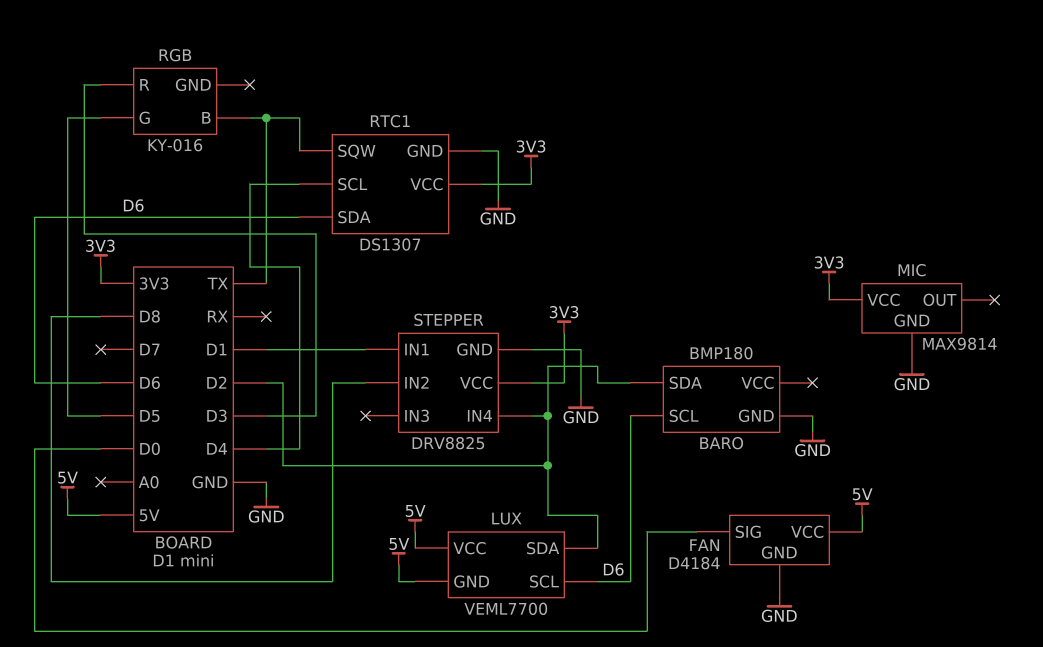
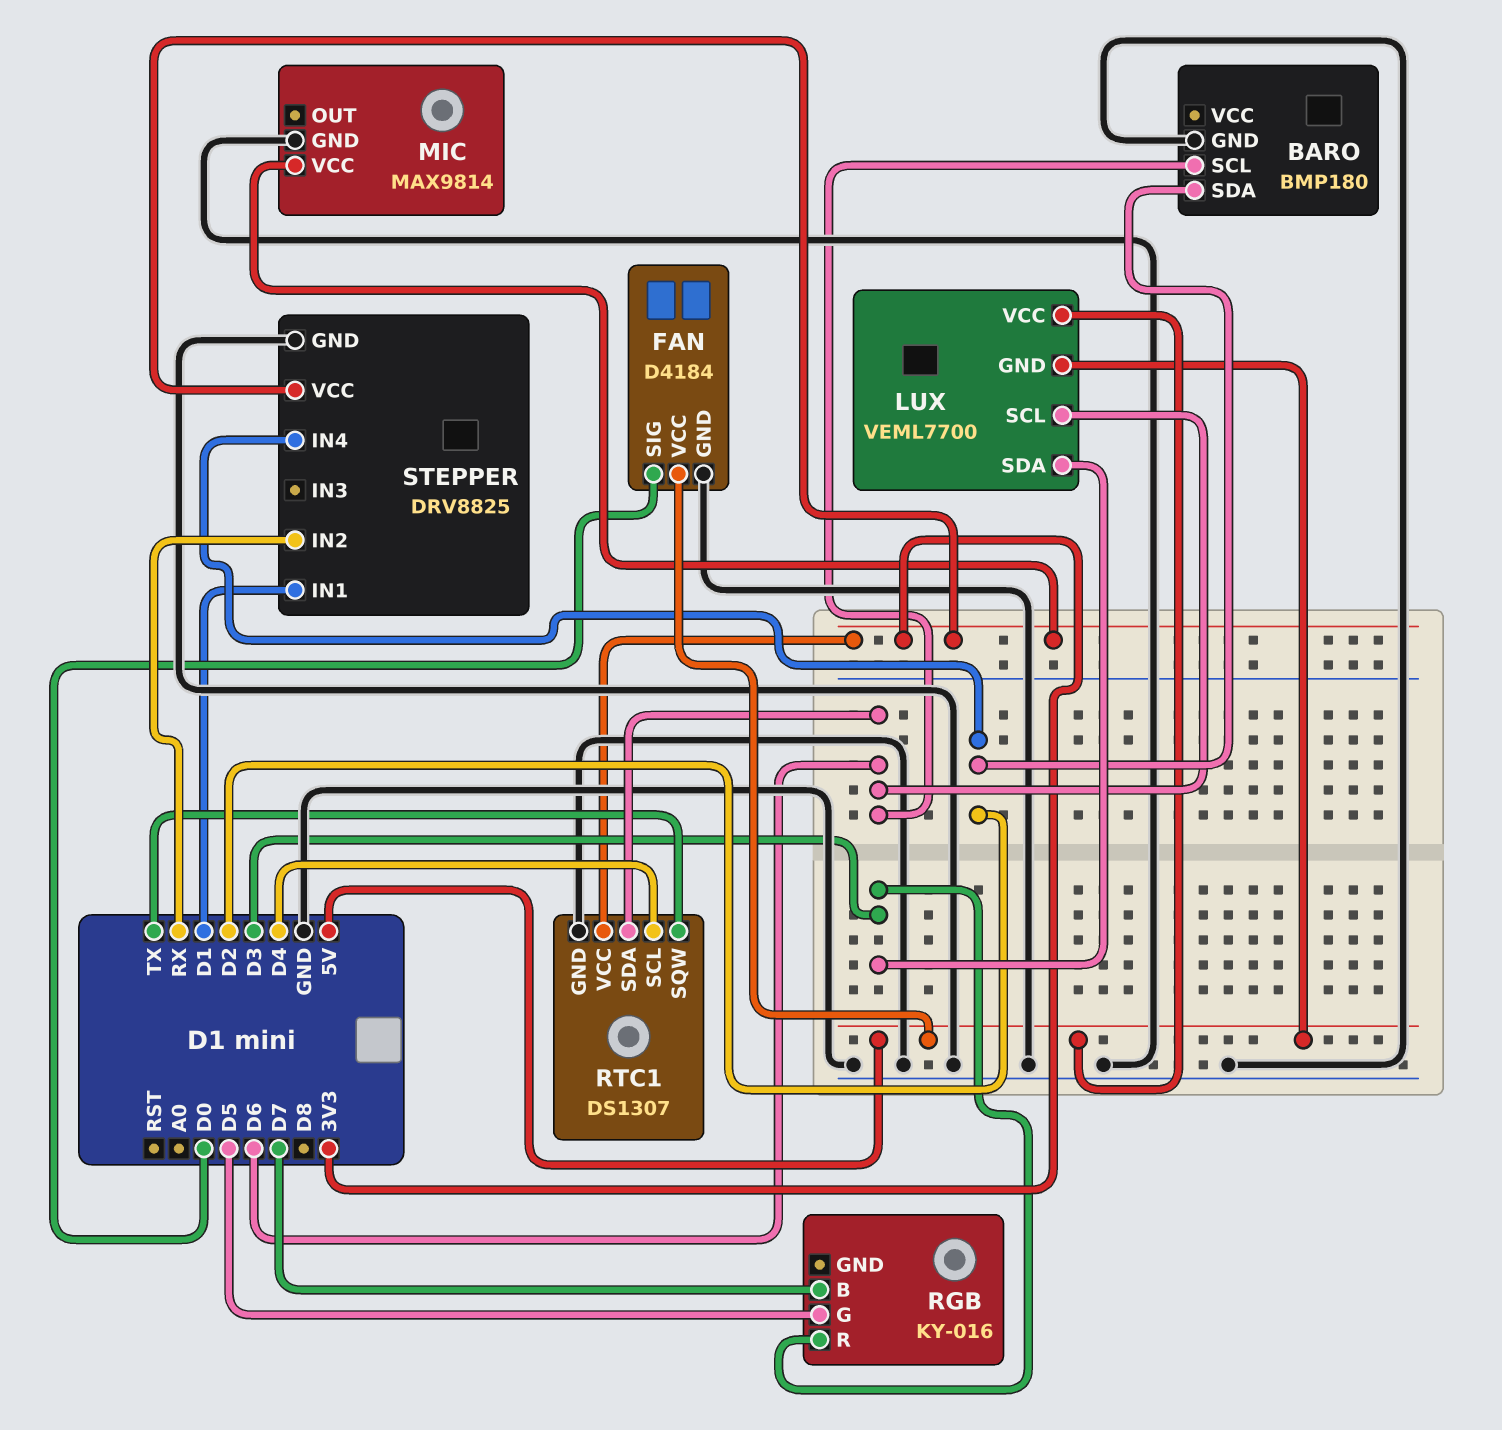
LUX pin SDA: D2 -> D3
RGB pin B: TX -> D7
STEPPER pin IN2: D8 -> RX

